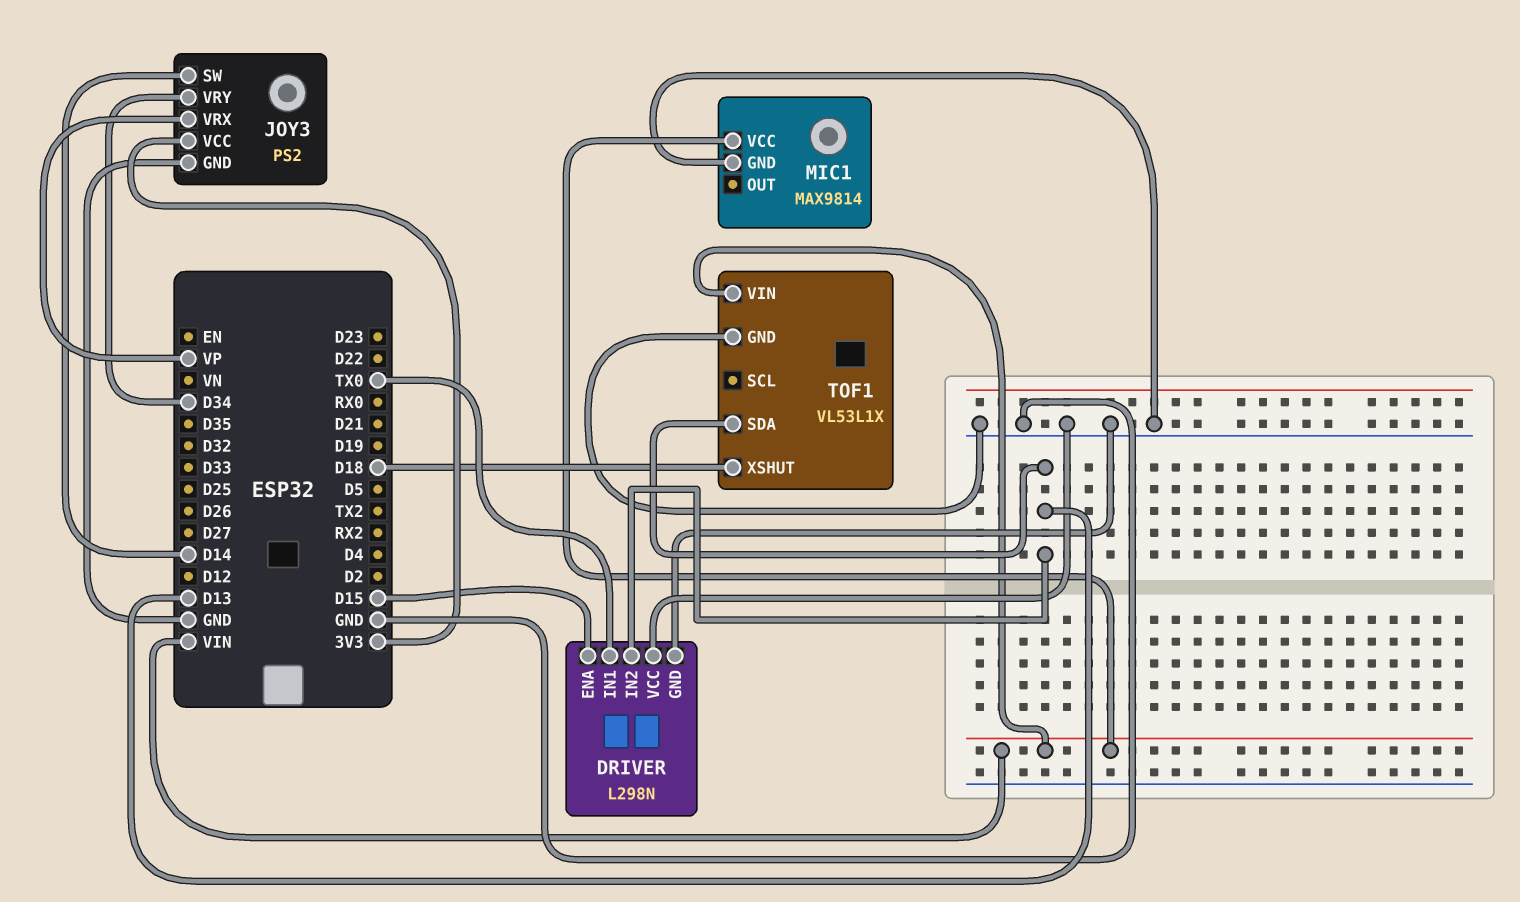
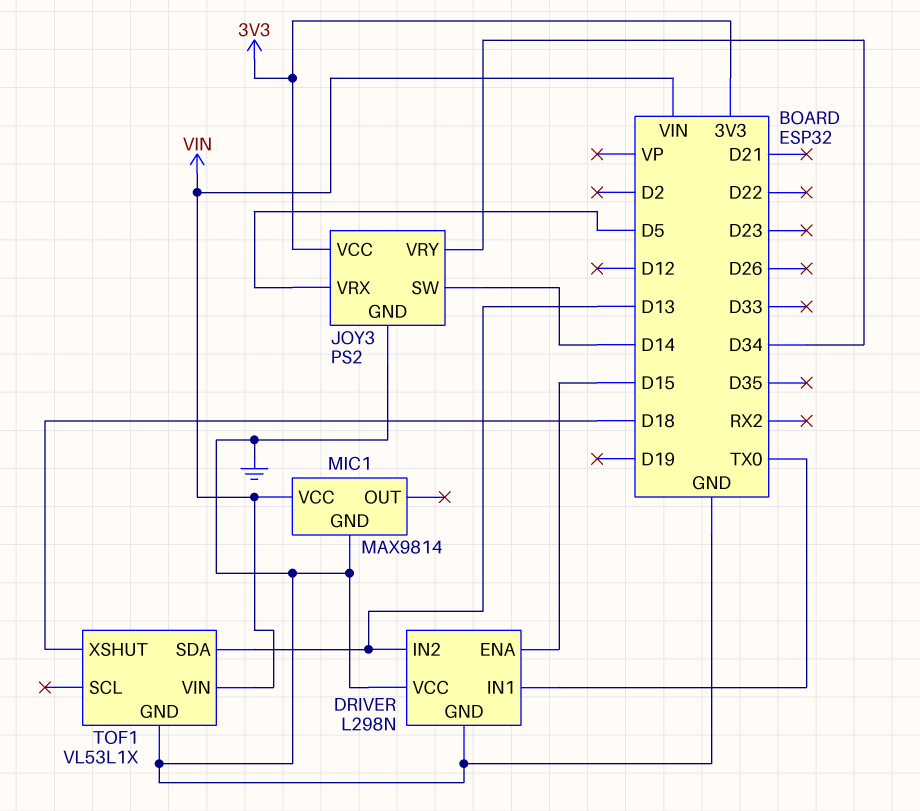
JOY3 pin VRX: VP -> D5

